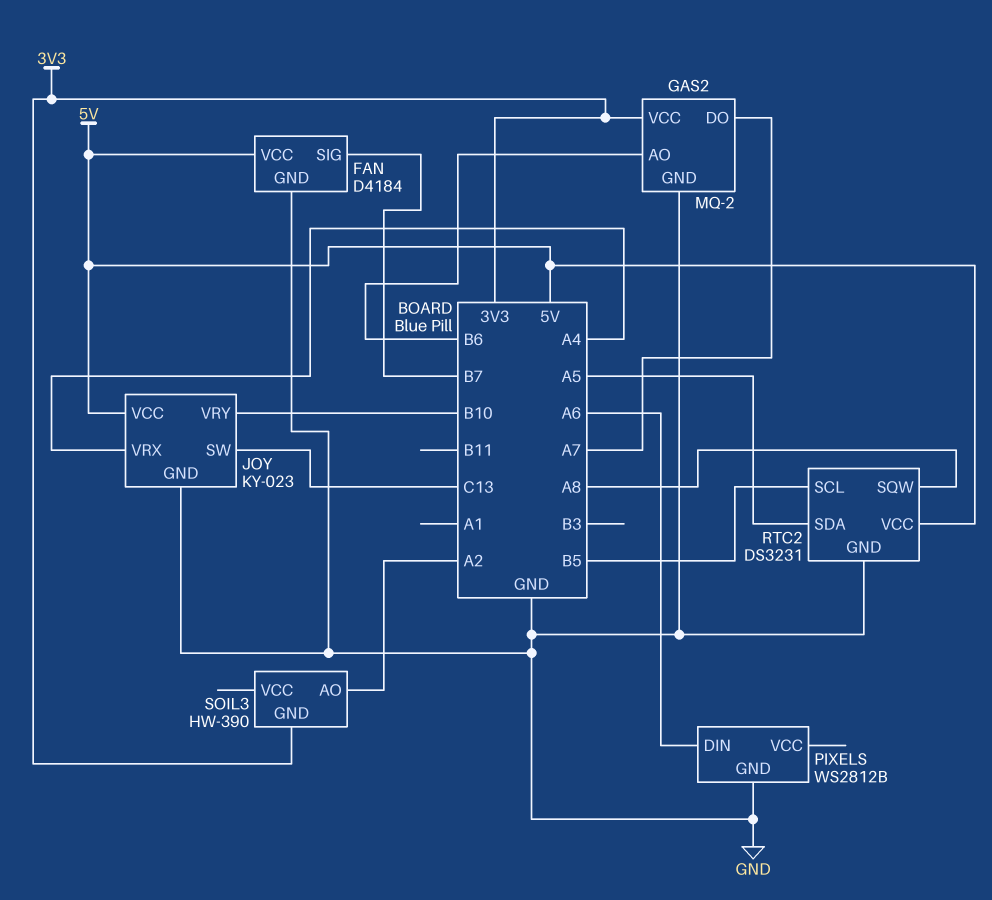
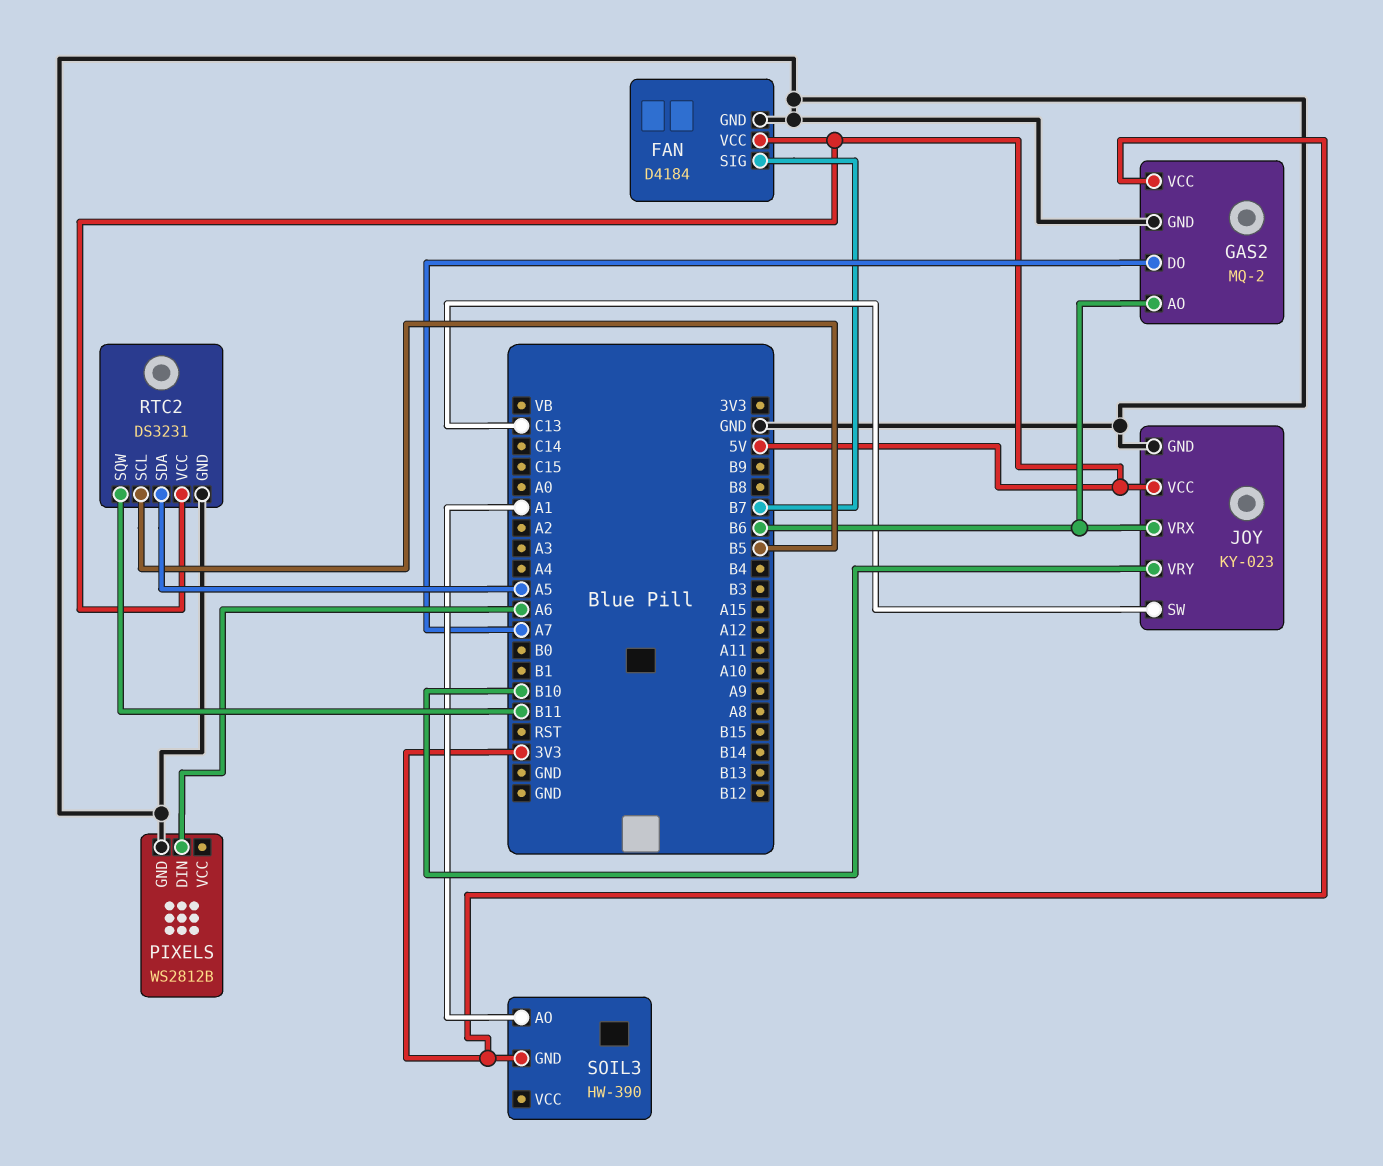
JOY pin VRX: A4 -> B6
RTC2 pin SQW: A8 -> B11
SOIL3 pin AO: A2 -> A1

